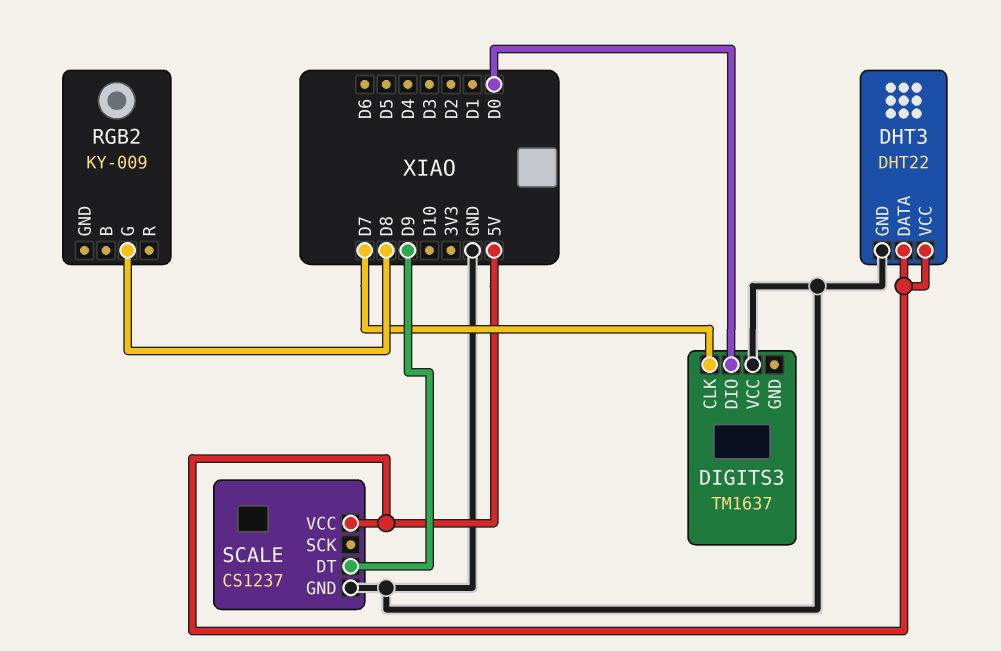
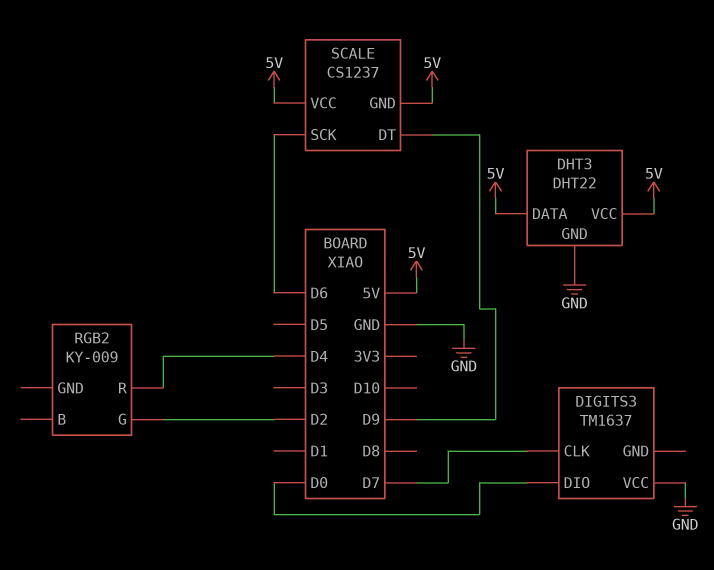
RGB2 pin G: D8 -> D2
RGB2 pin R: none -> D4
SCALE pin GND: GND -> 5V
SCALE pin SCK: none -> D6

